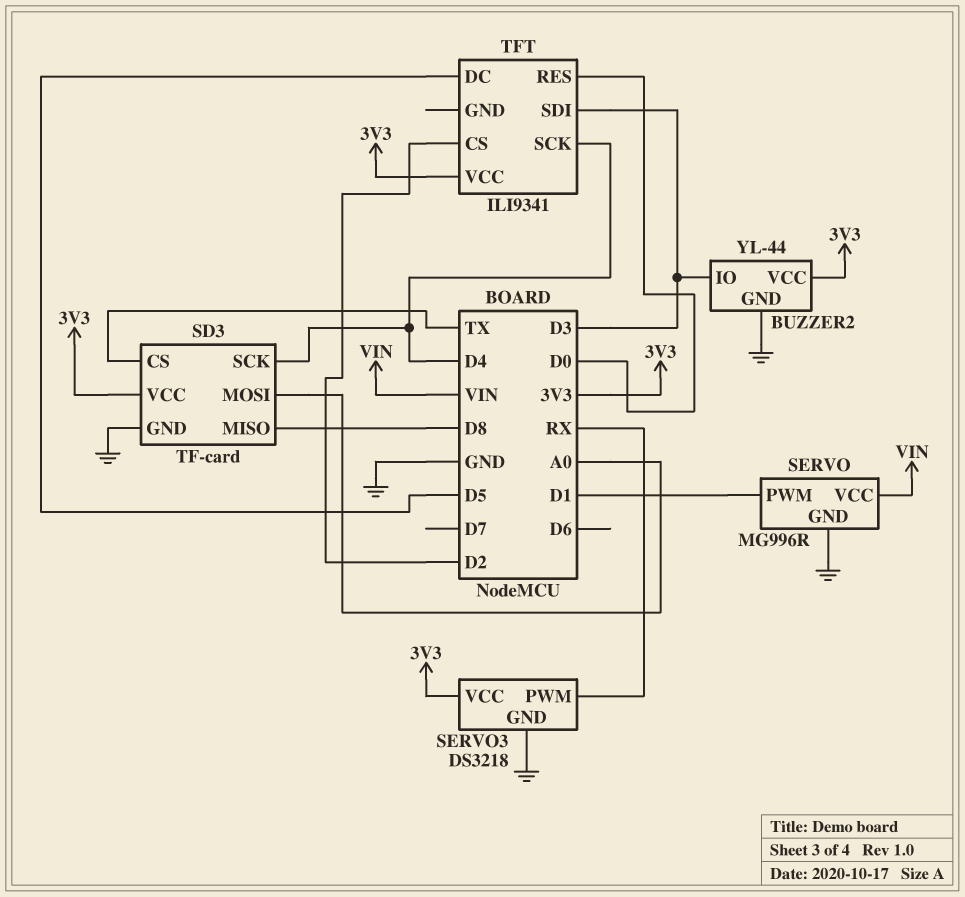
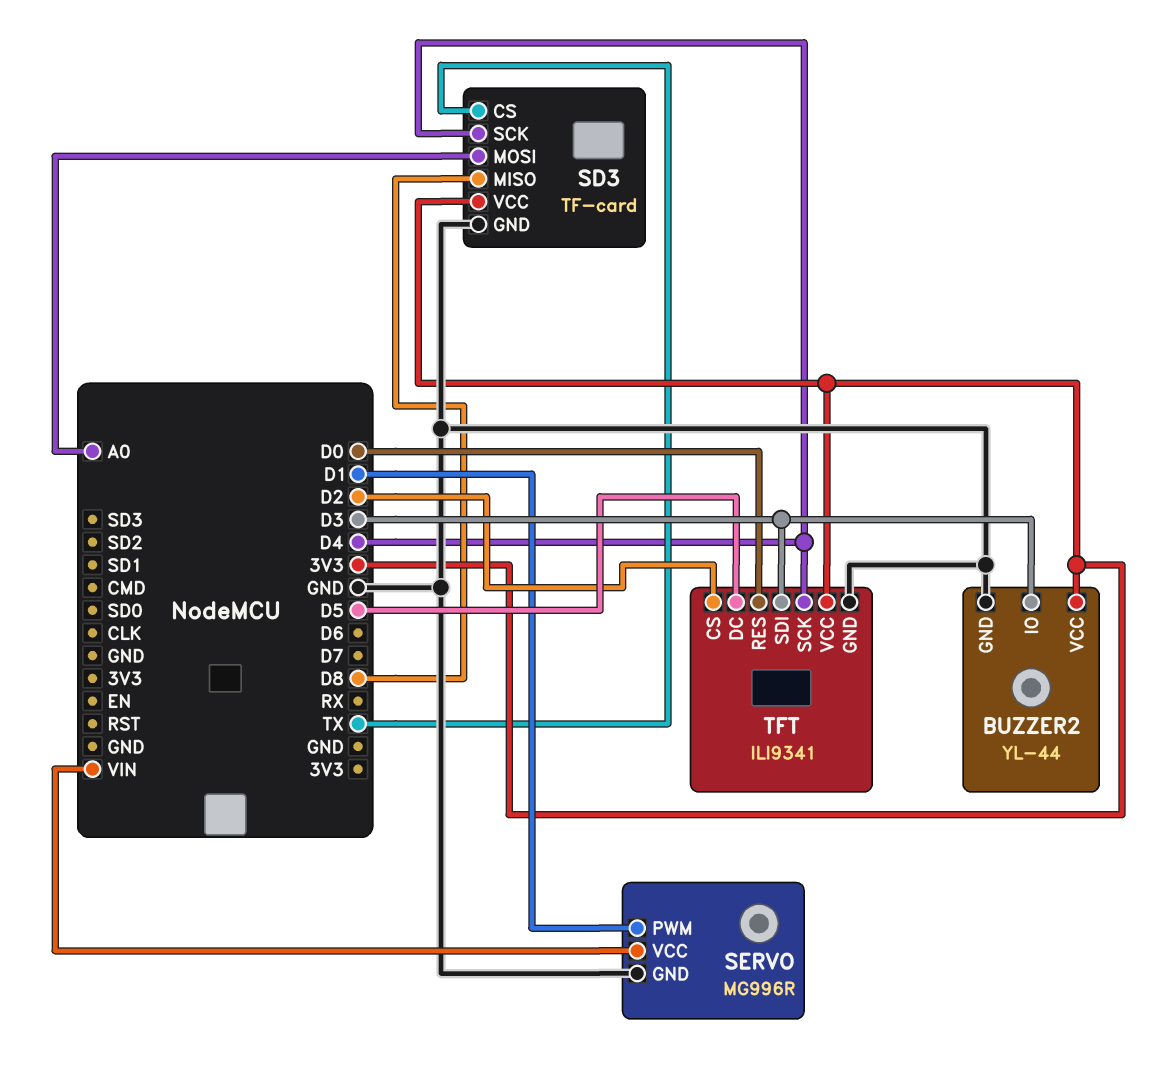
SERVO3: DS3218 -> none
SERVO3 pin GND: GND -> none
SERVO3 pin PWM: RX -> none
SERVO3 pin VCC: 3V3 -> none
TFT pin GND: none -> GND

